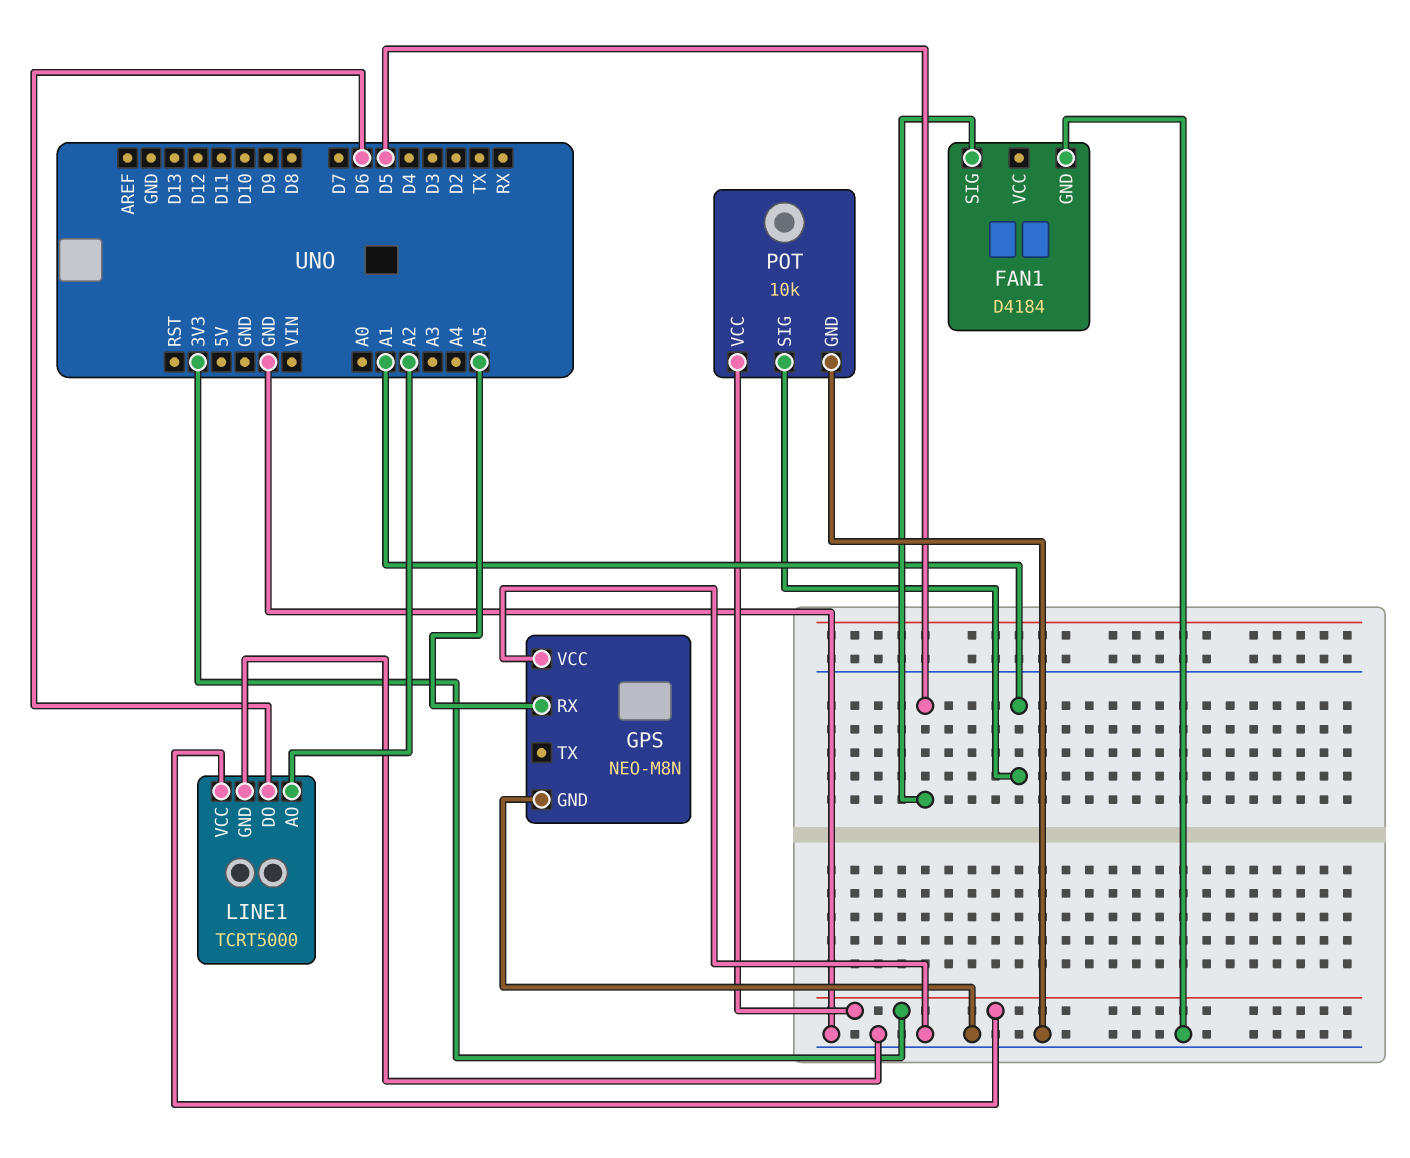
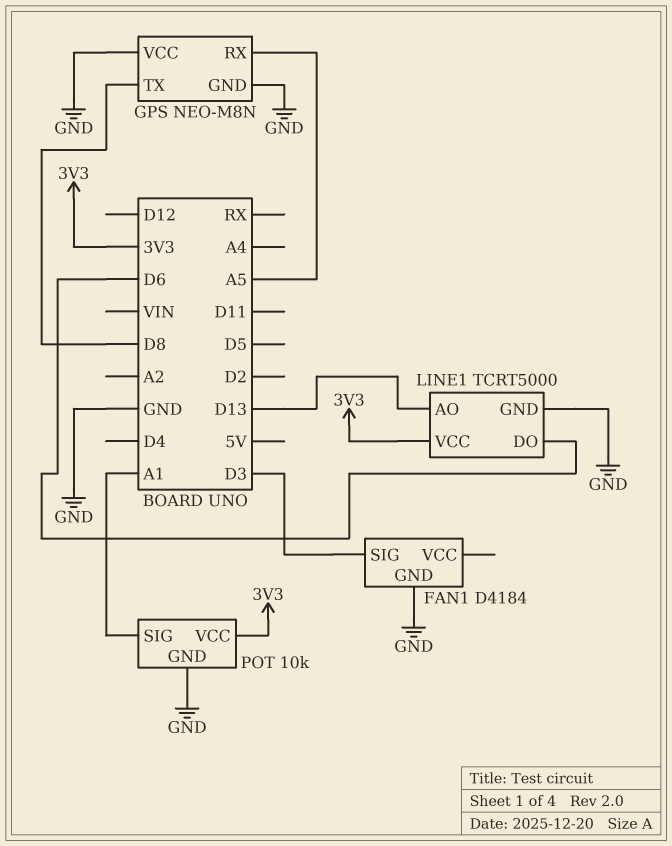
FAN1 pin SIG: D5 -> D3
GPS pin TX: none -> D8
LINE1 pin AO: A2 -> D13

